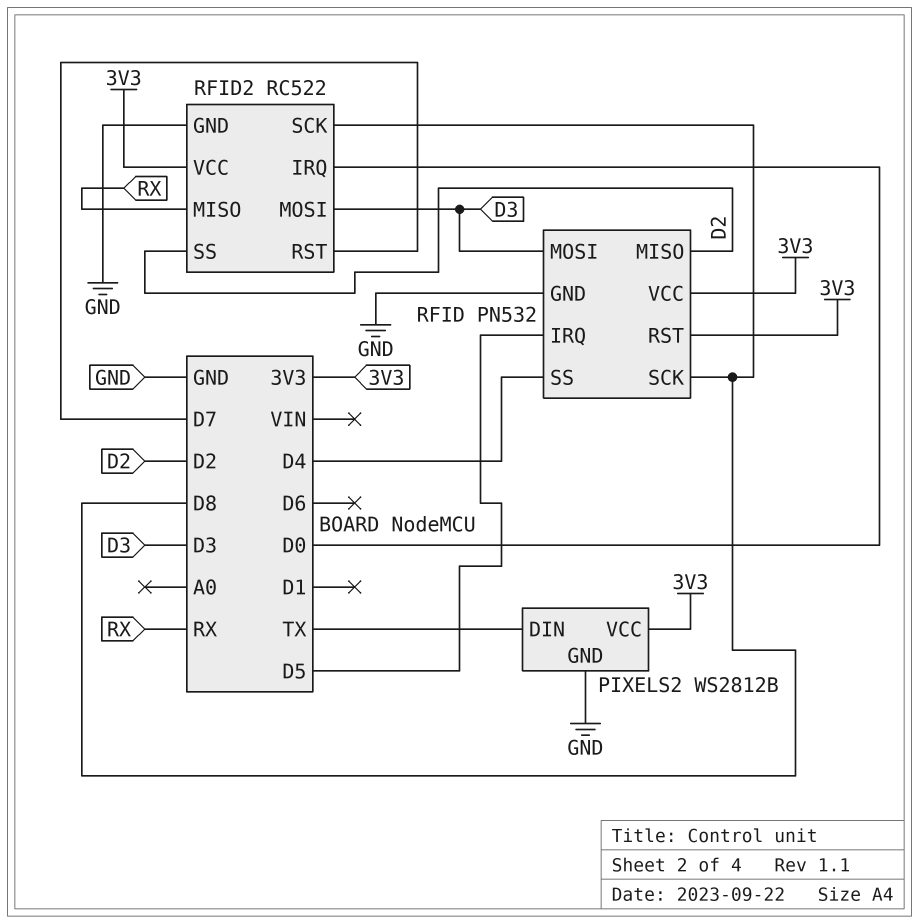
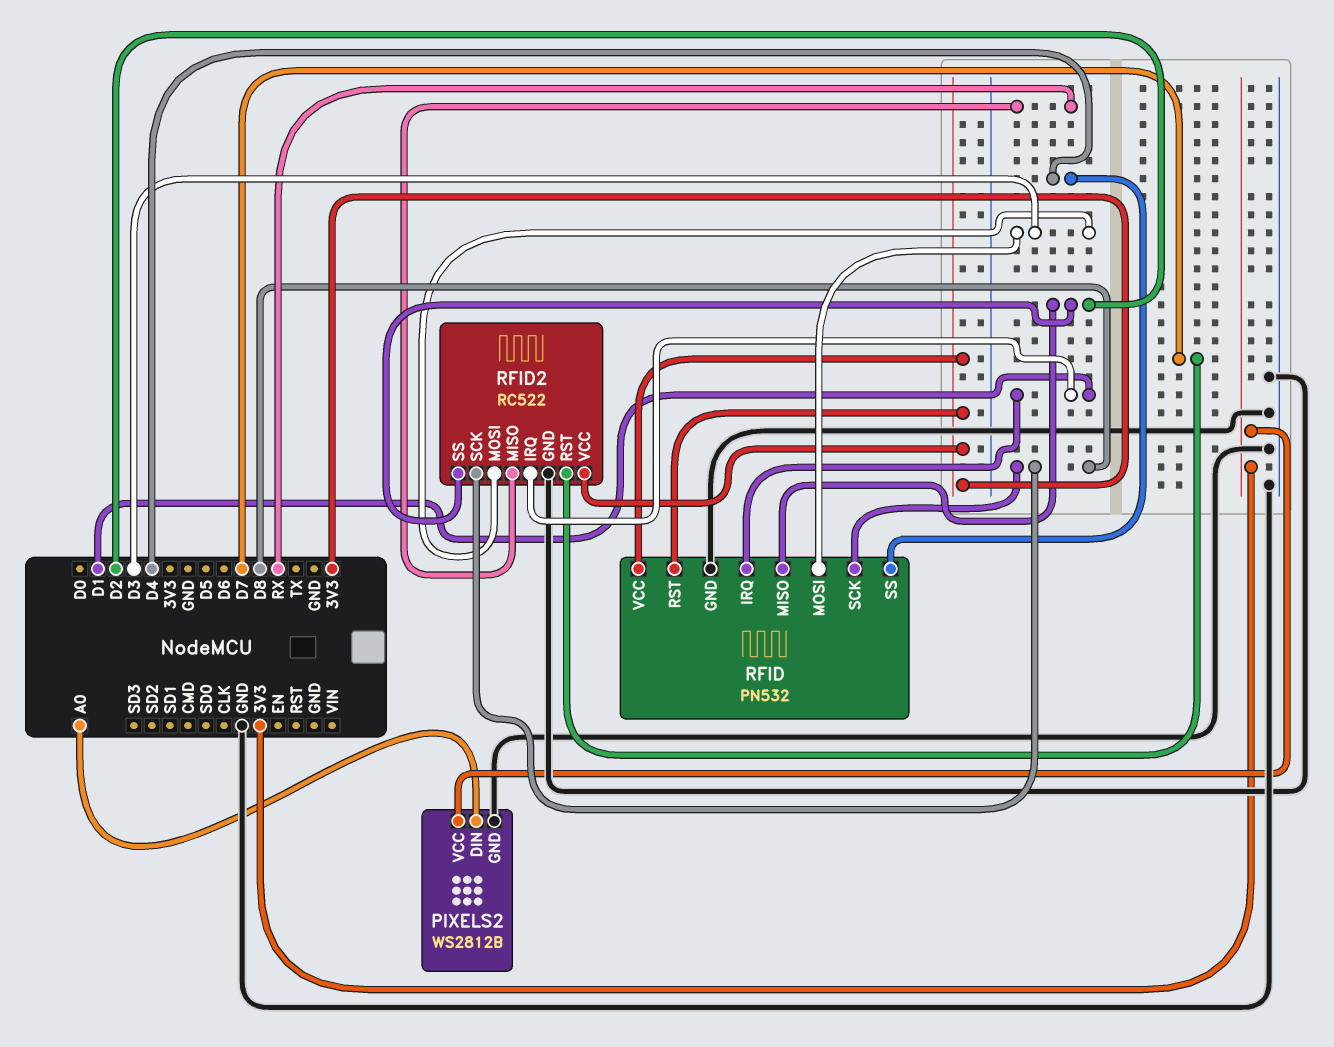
PIXELS2 pin DIN: TX -> A0
RFID pin IRQ: D5 -> D1
RFID2 pin IRQ: D0 -> D1

